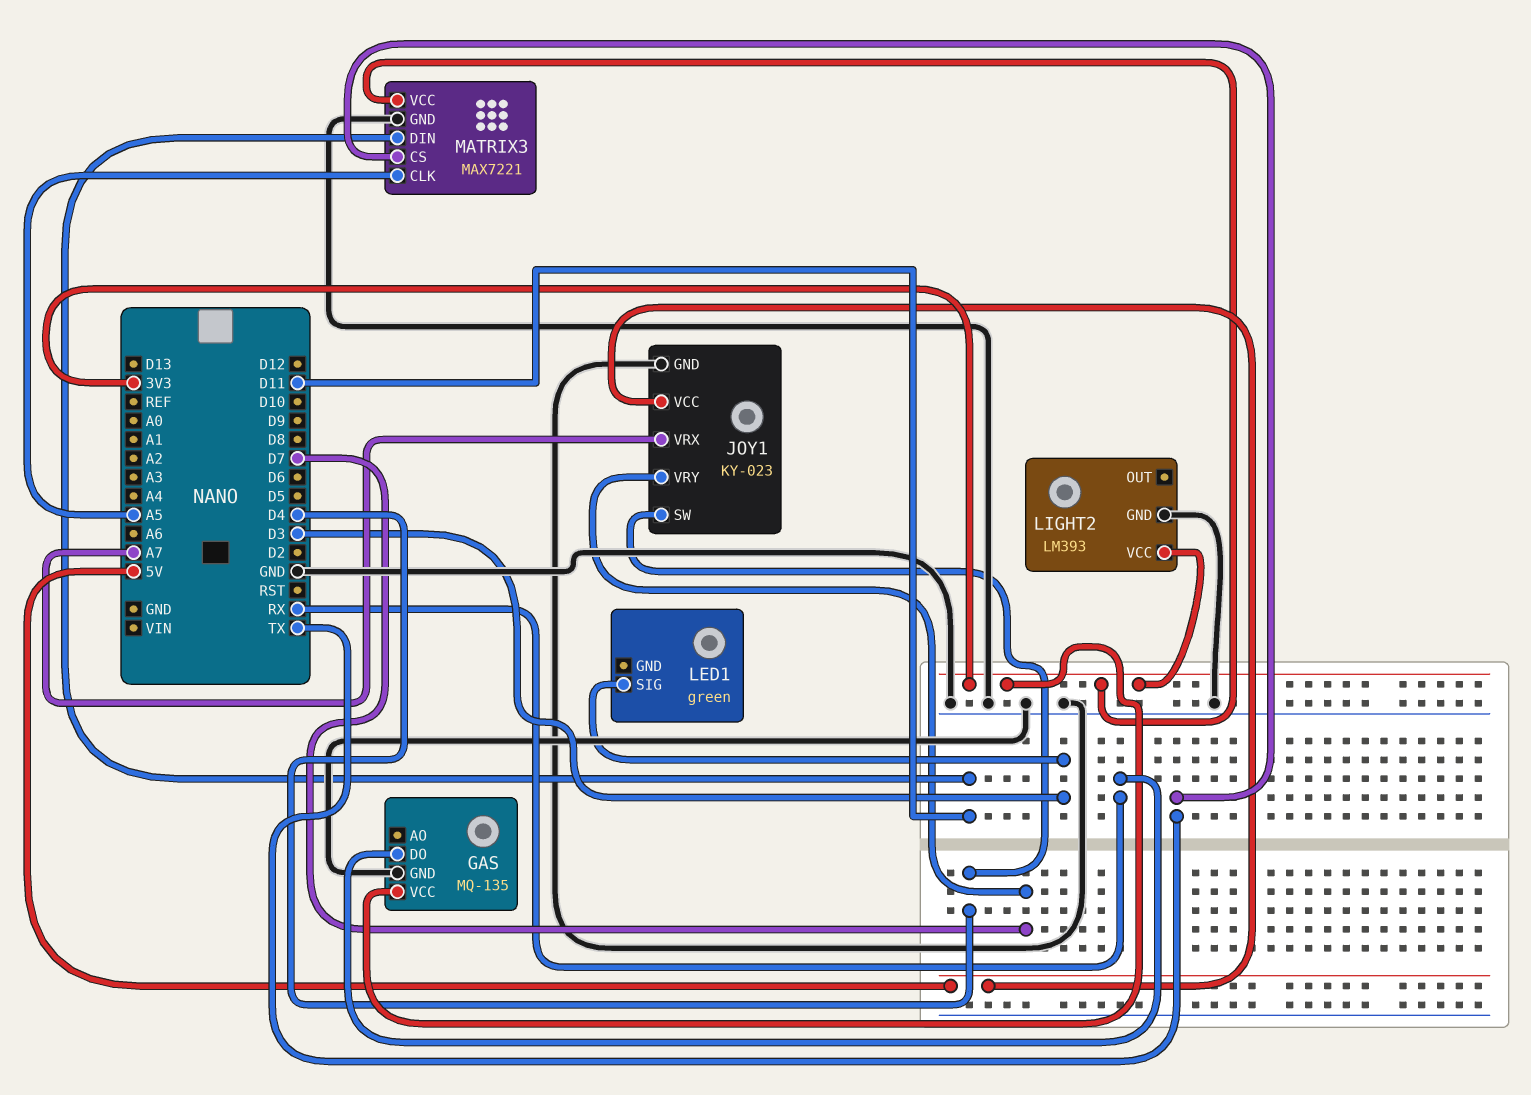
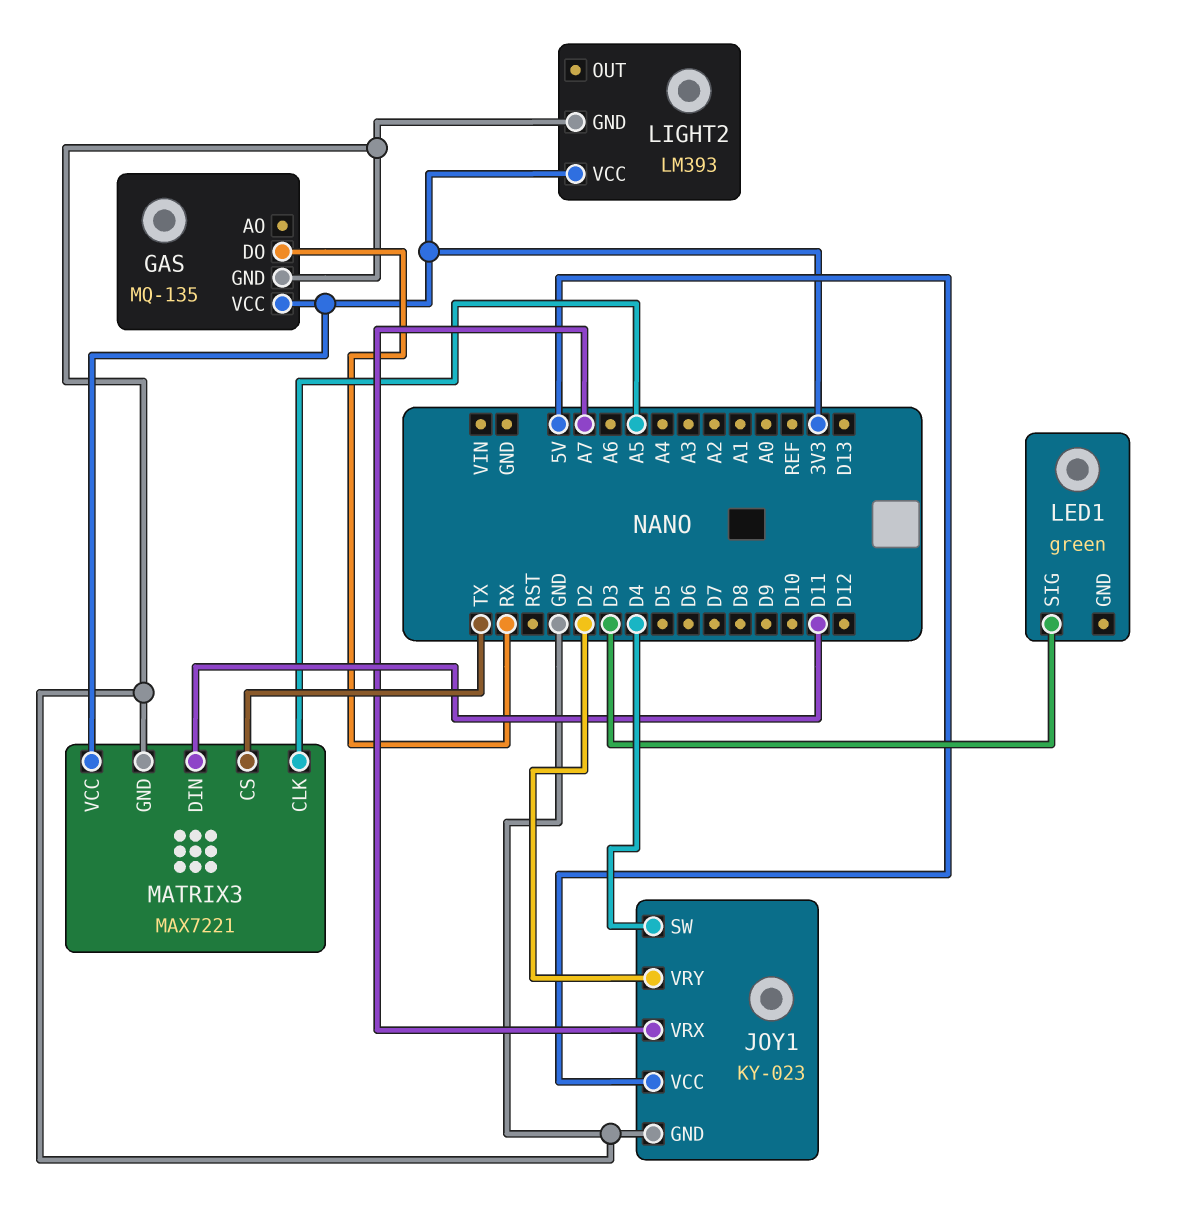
JOY1 pin VRY: D7 -> D2

